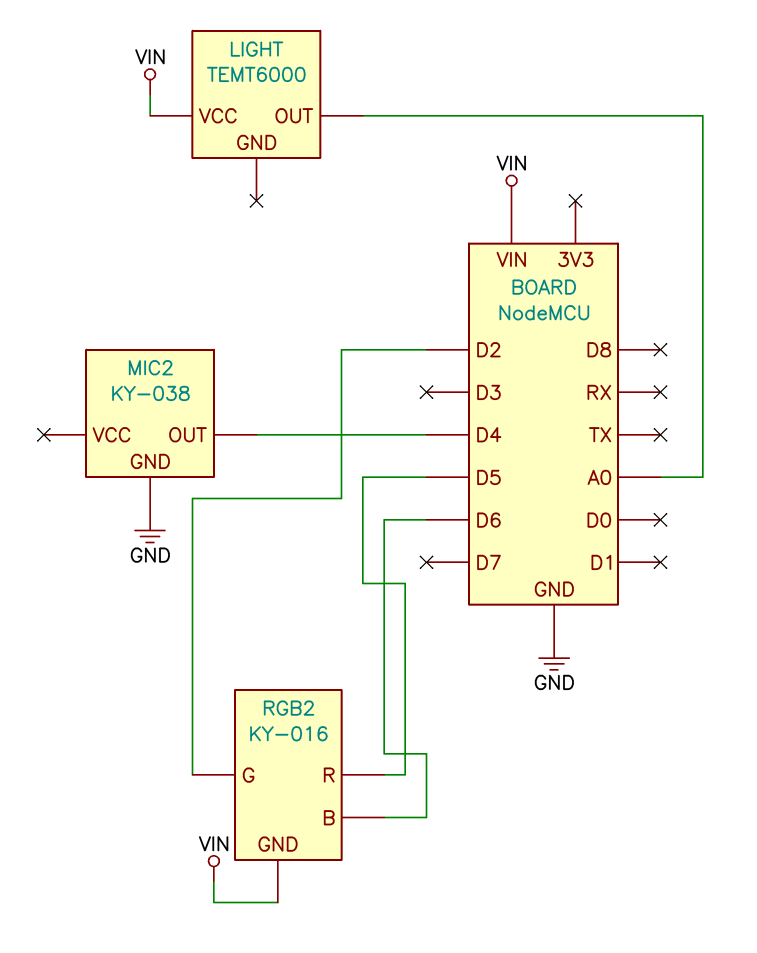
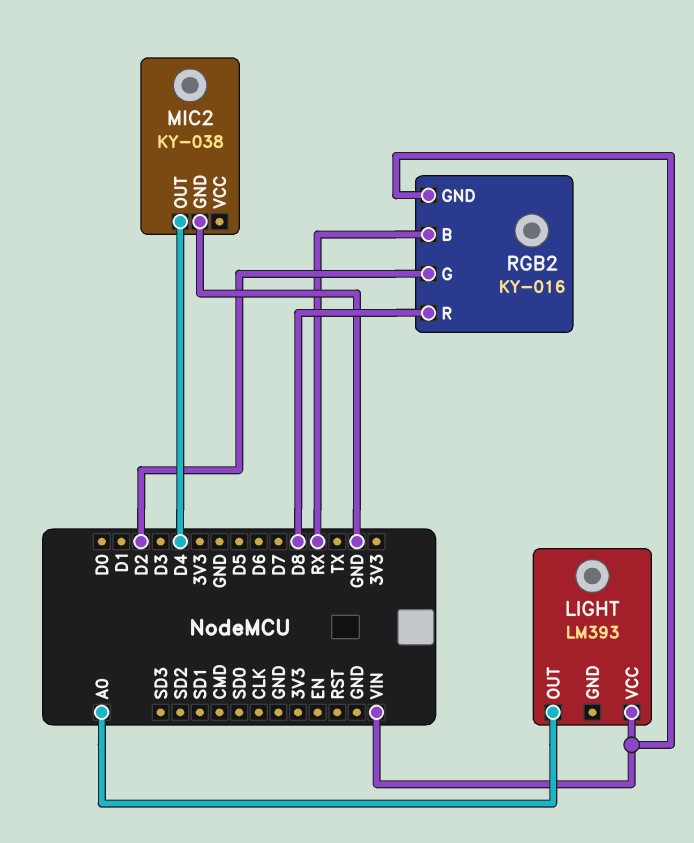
LIGHT: TEMT6000 -> LM393
RGB2 pin B: D6 -> RX
RGB2 pin R: D5 -> D8

